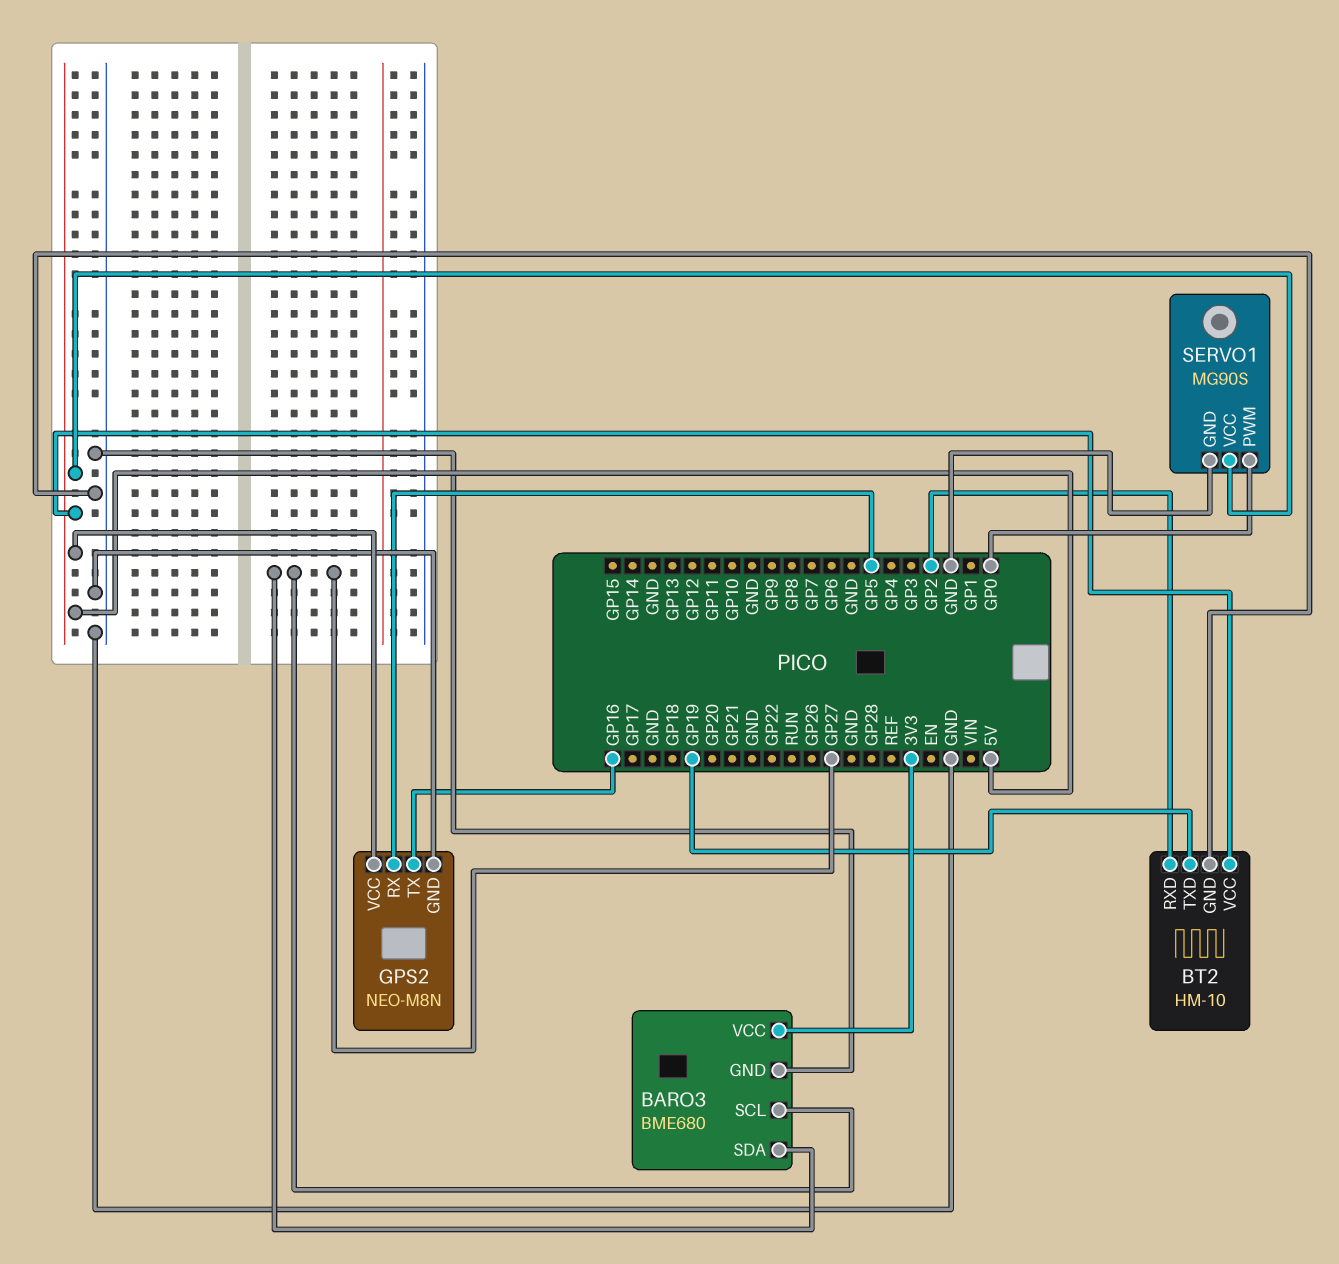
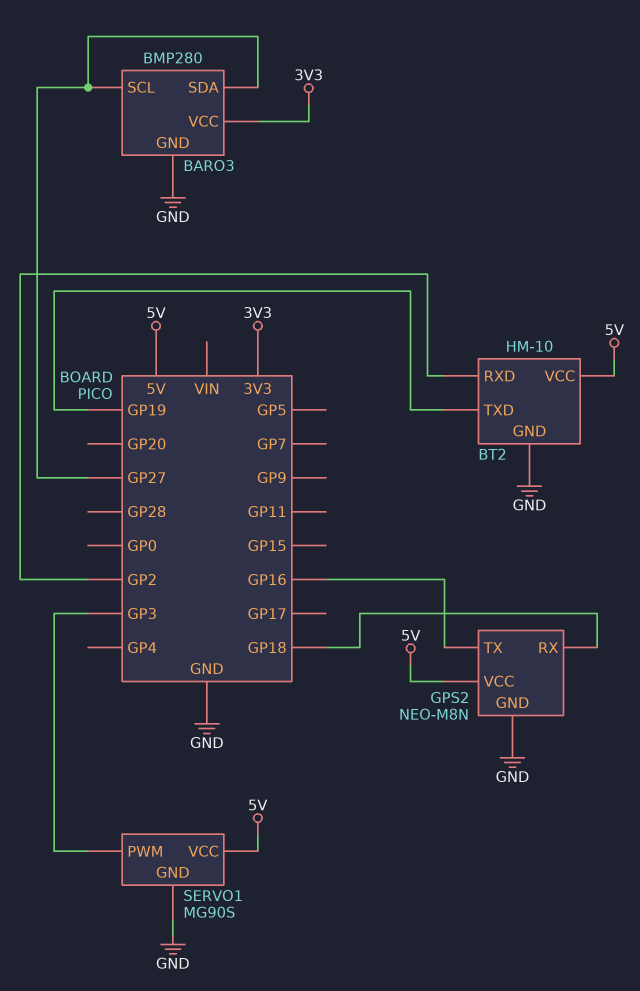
BARO3: BME680 -> BMP280
GPS2 pin RX: GP5 -> GP18
SERVO1 pin PWM: GP0 -> GP3

